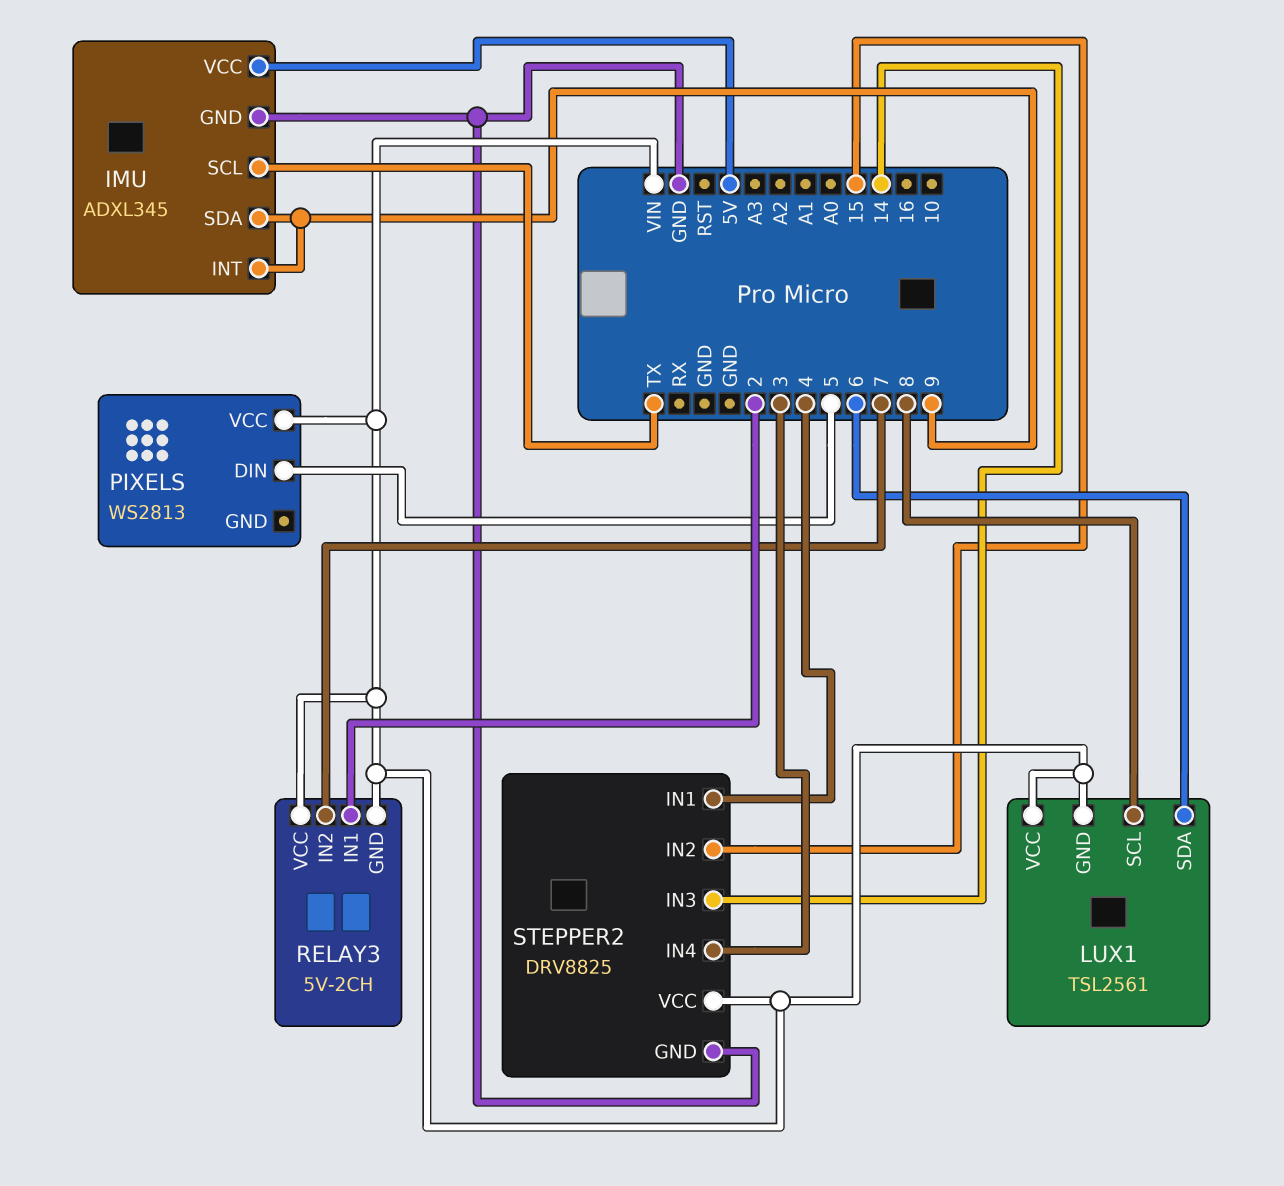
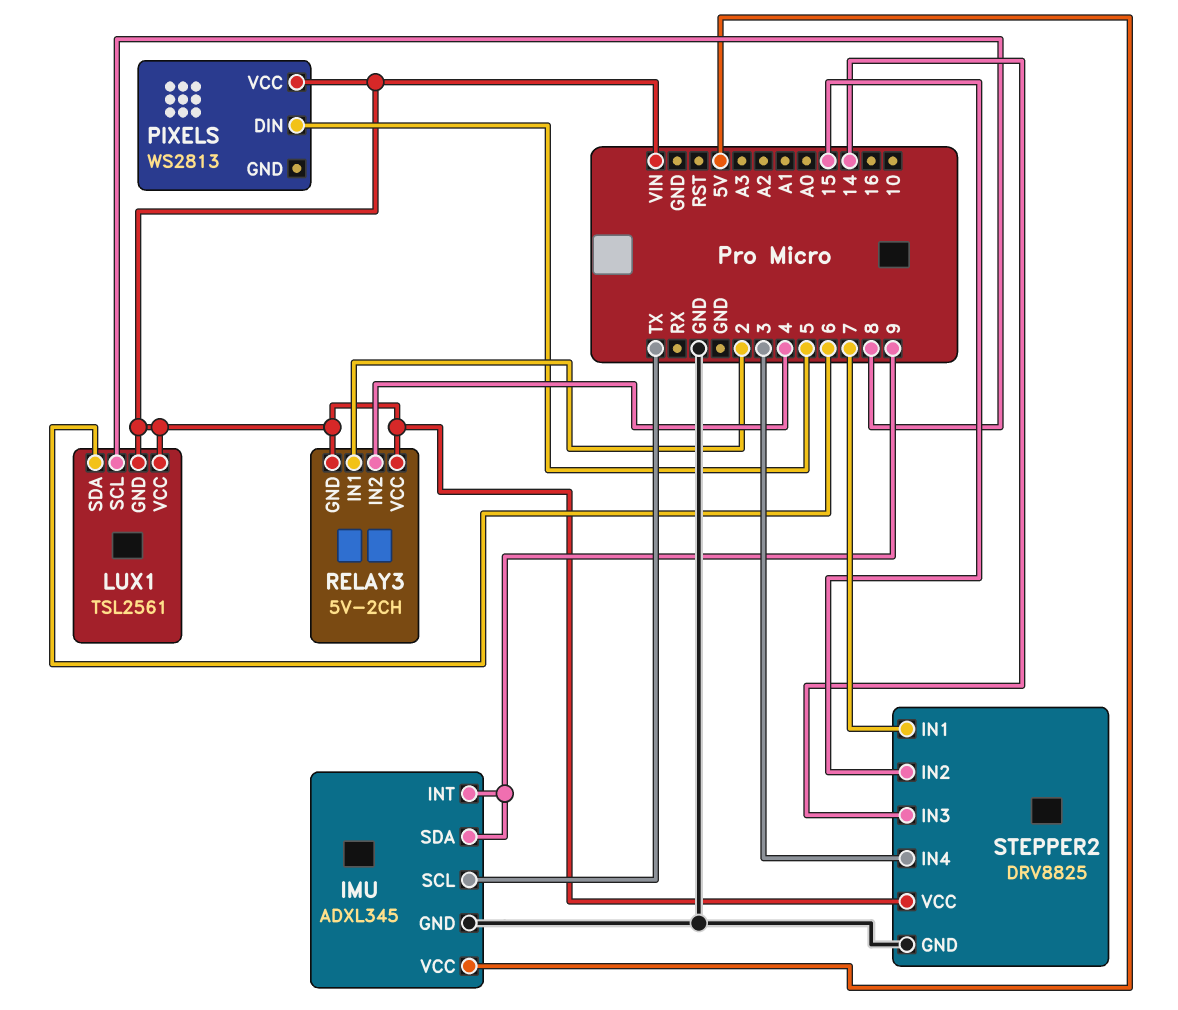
RELAY3 pin IN2: 7 -> 4
STEPPER2 pin IN1: 4 -> 7

